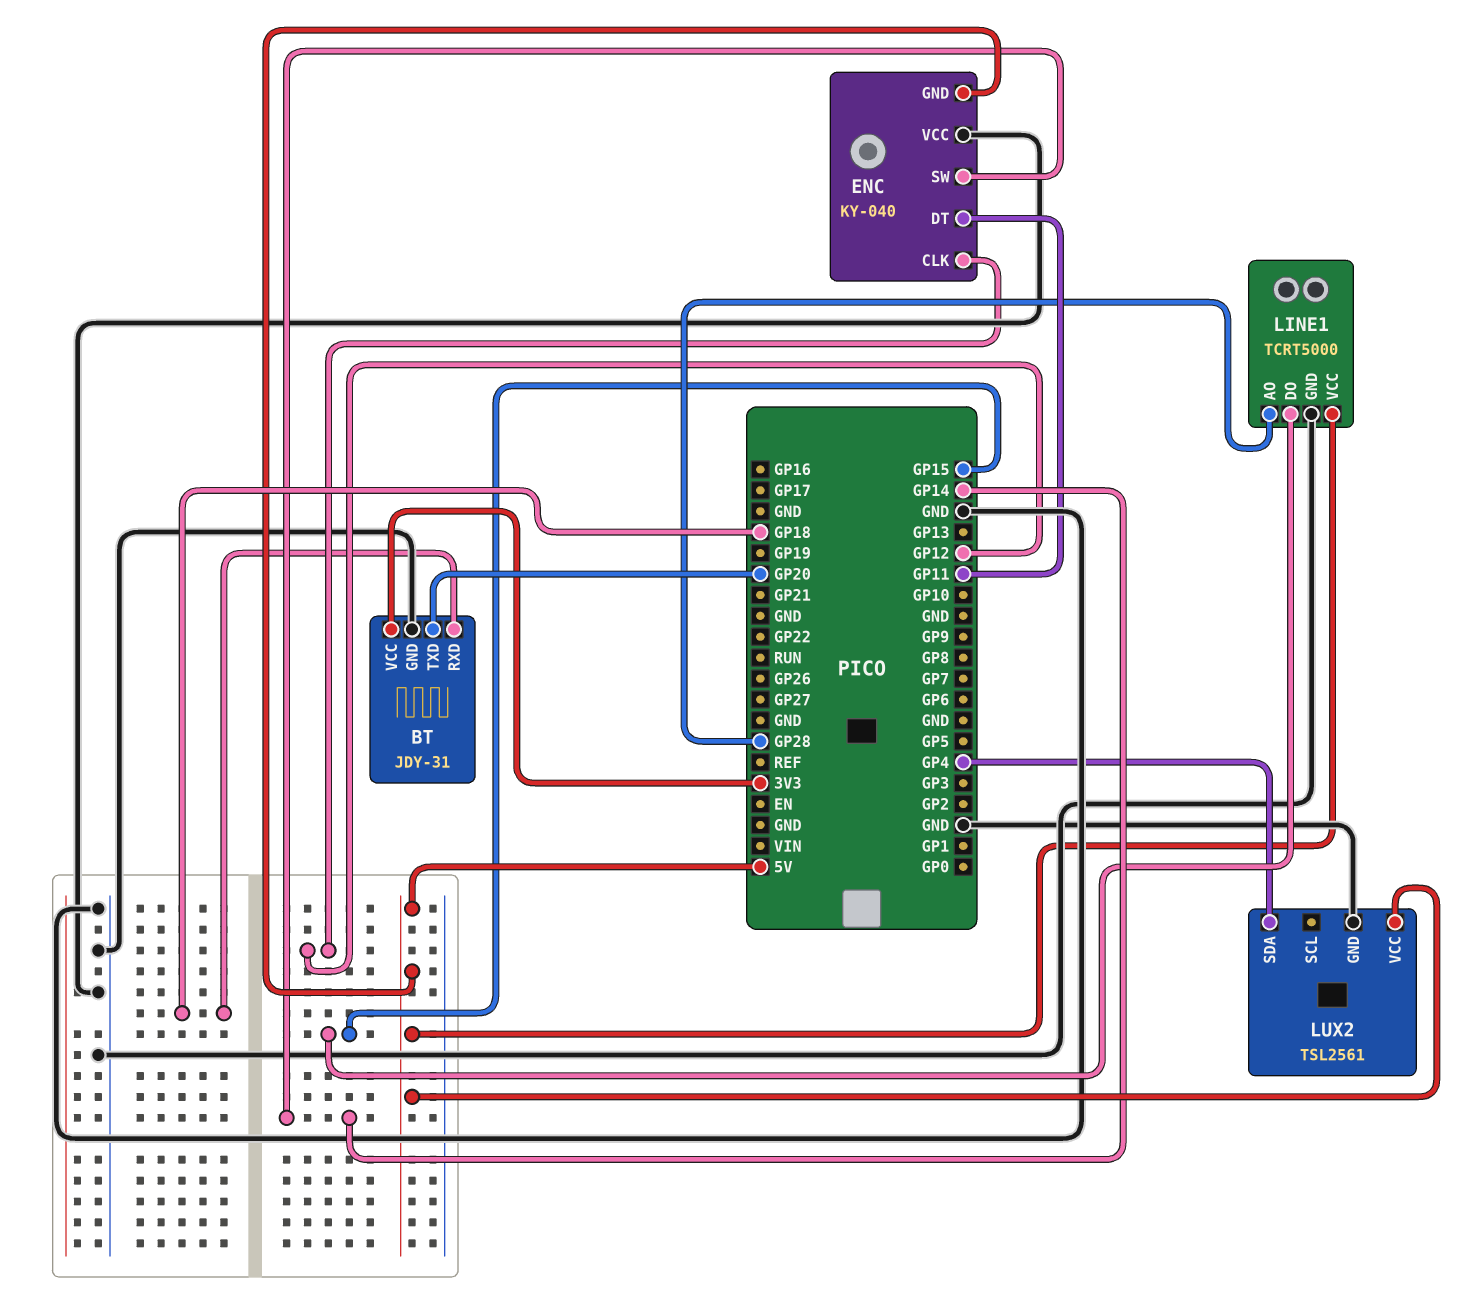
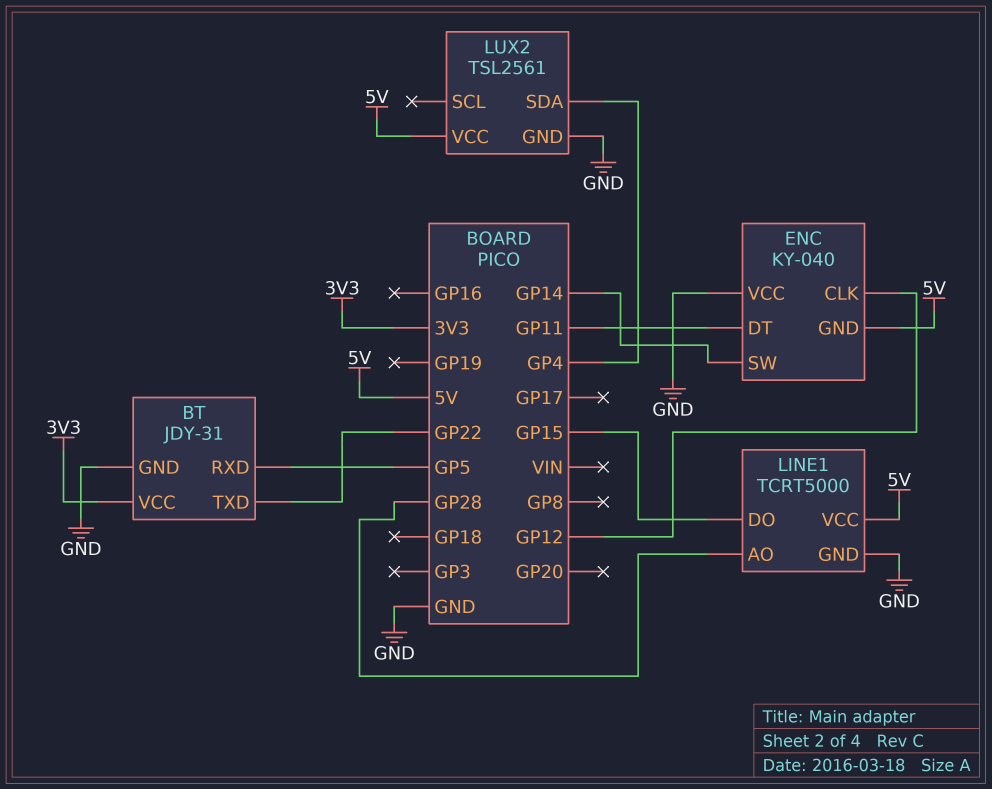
BT pin RXD: GP18 -> GP5
BT pin TXD: GP20 -> GP22

